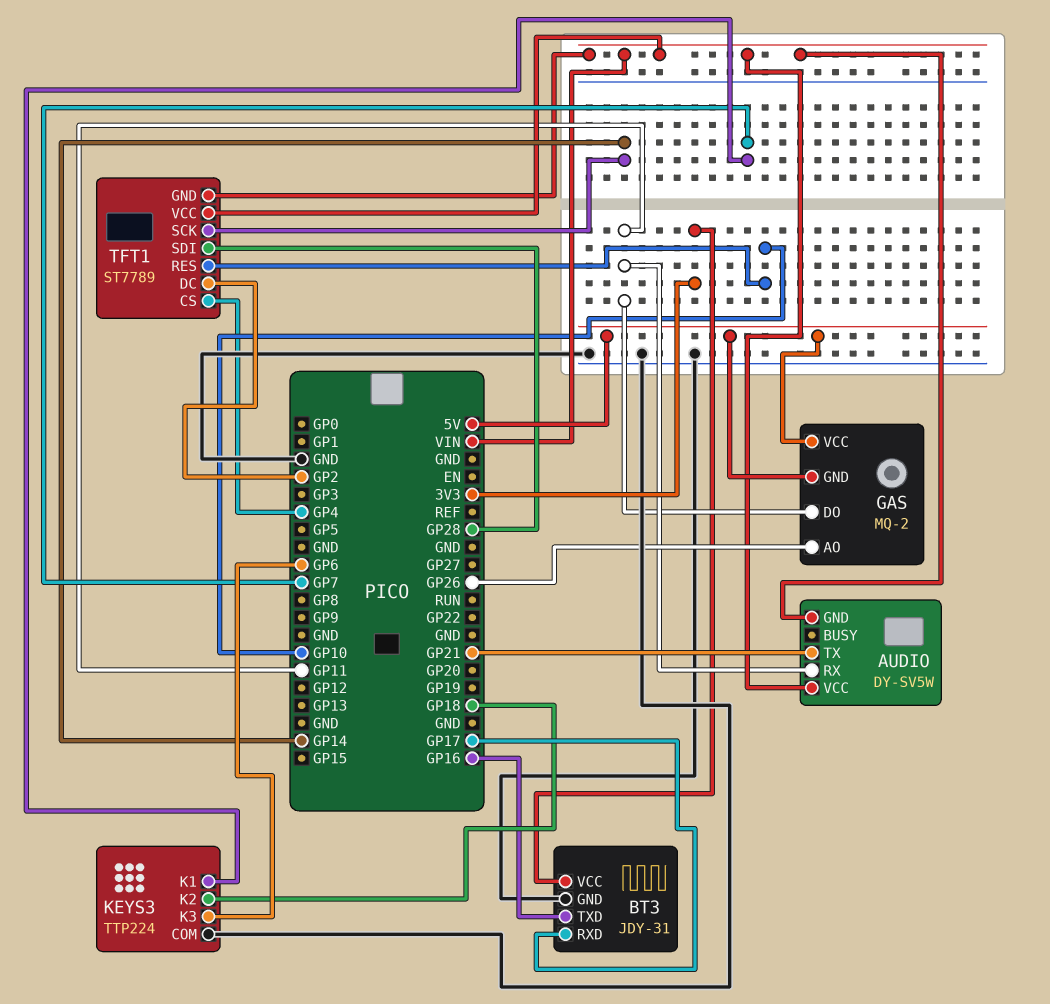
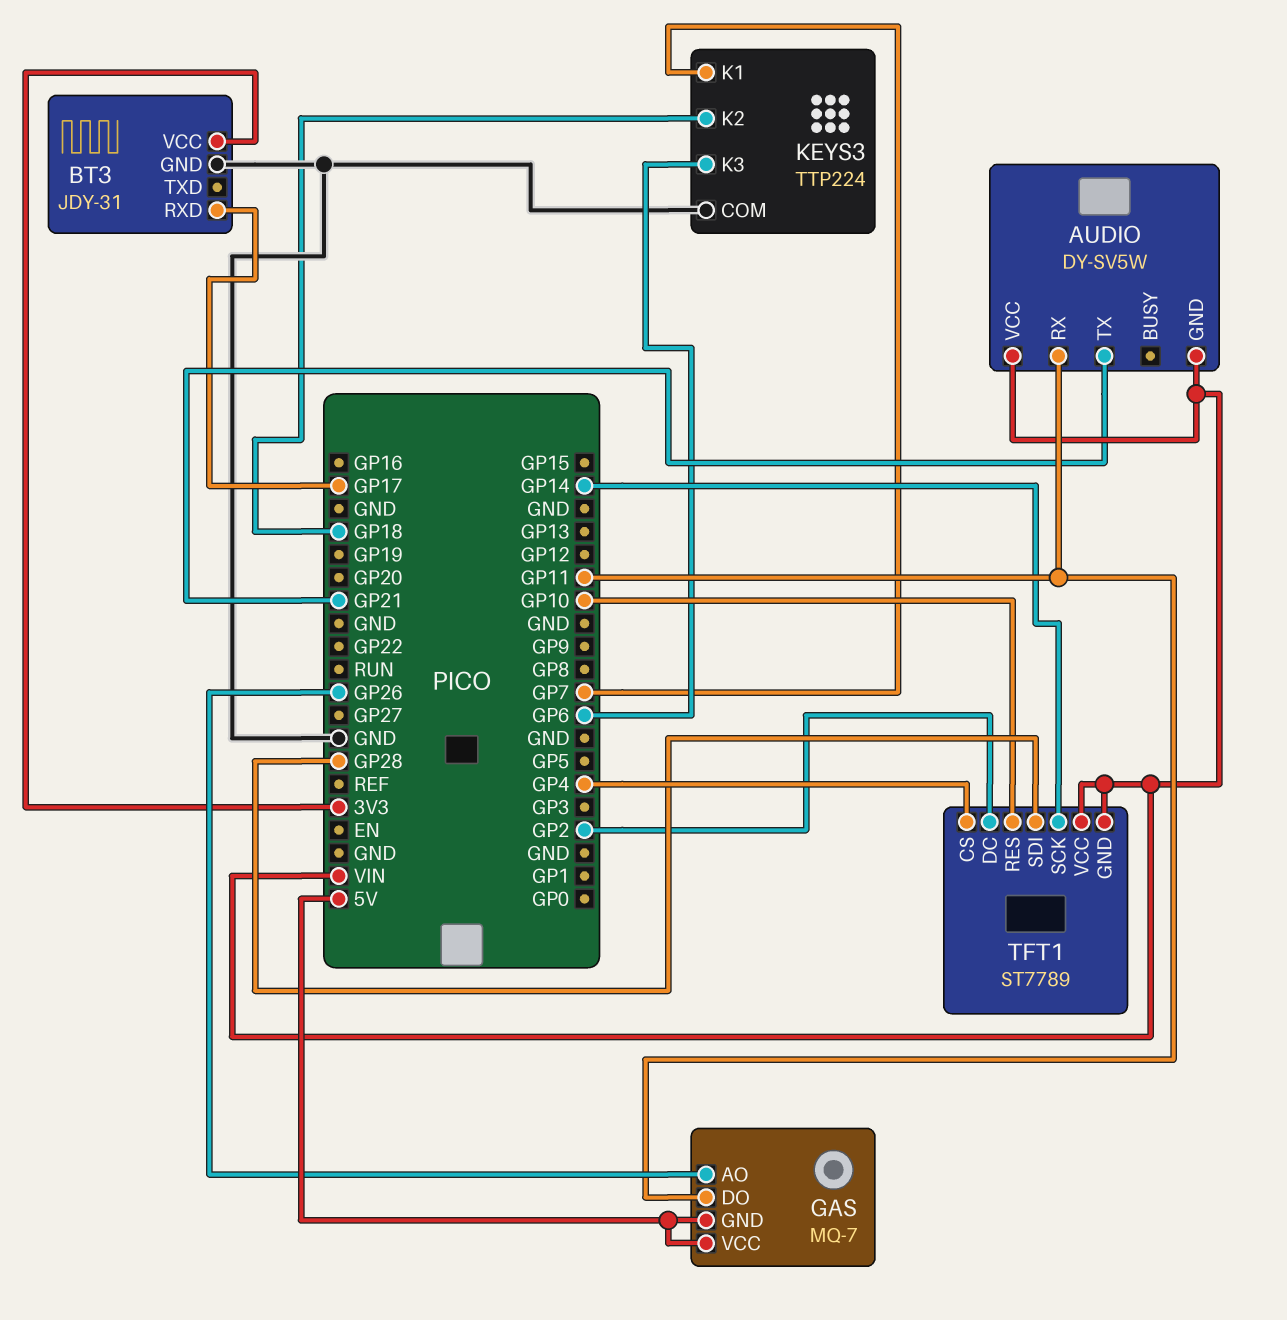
BT3 pin TXD: GP16 -> none
GAS: MQ-2 -> MQ-7

